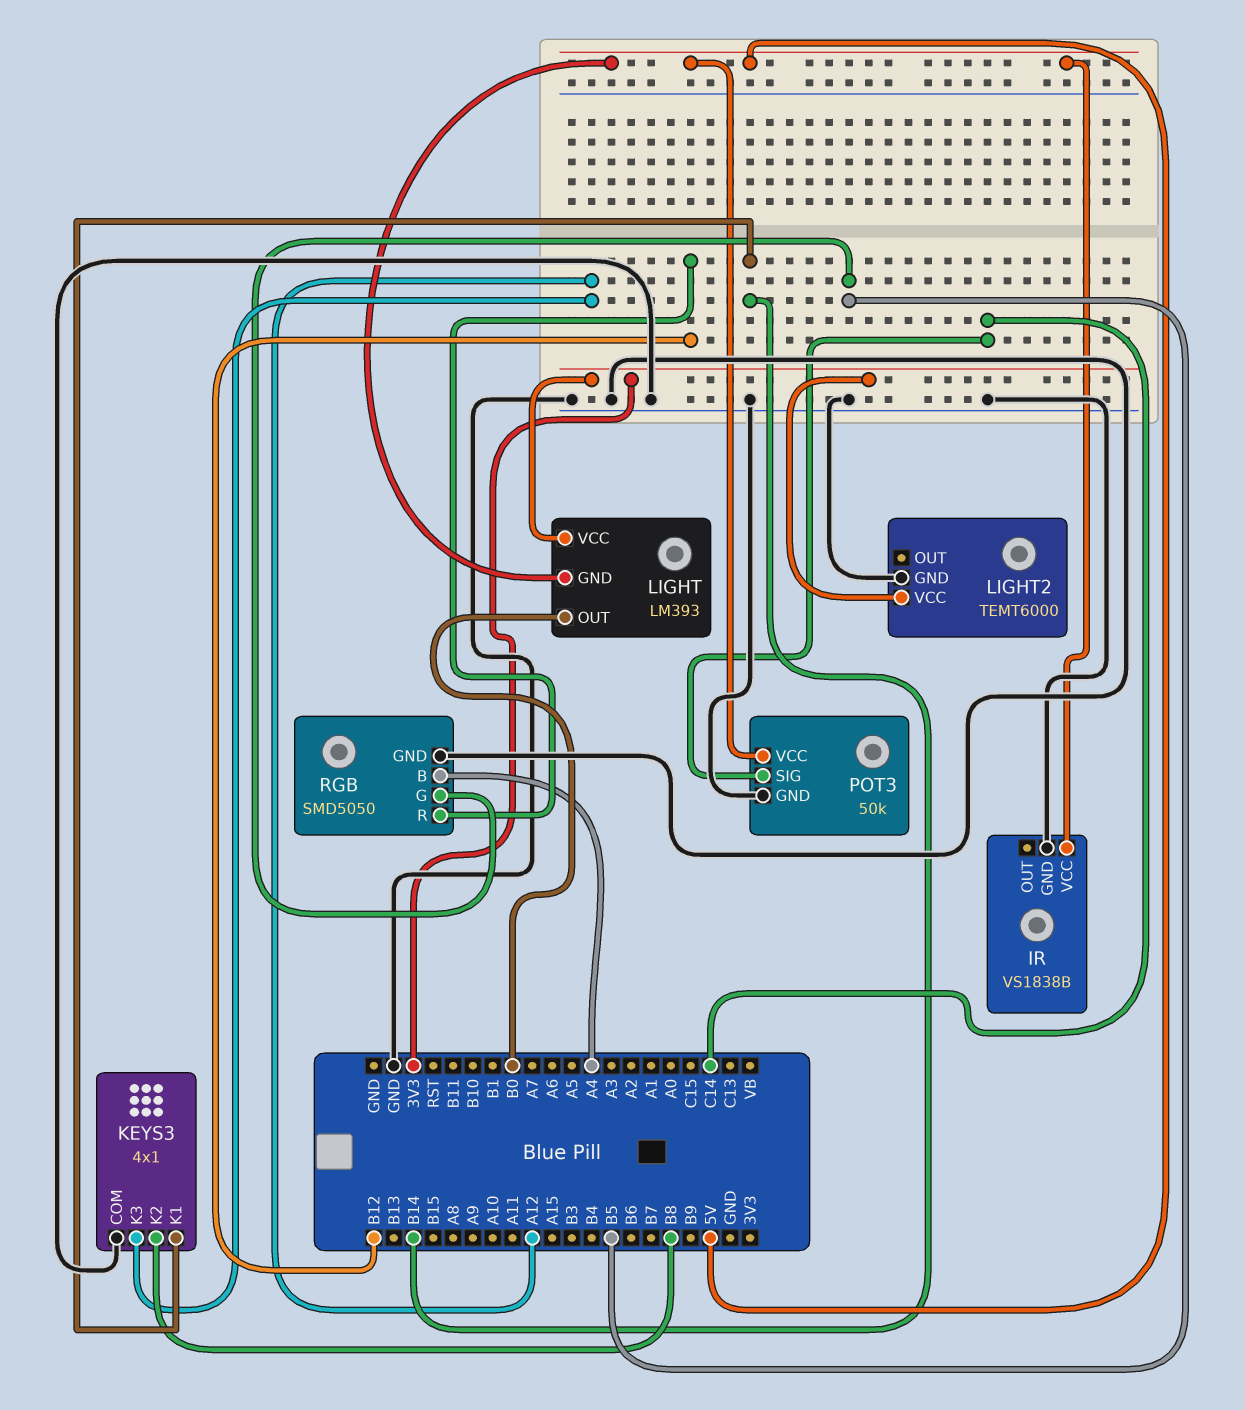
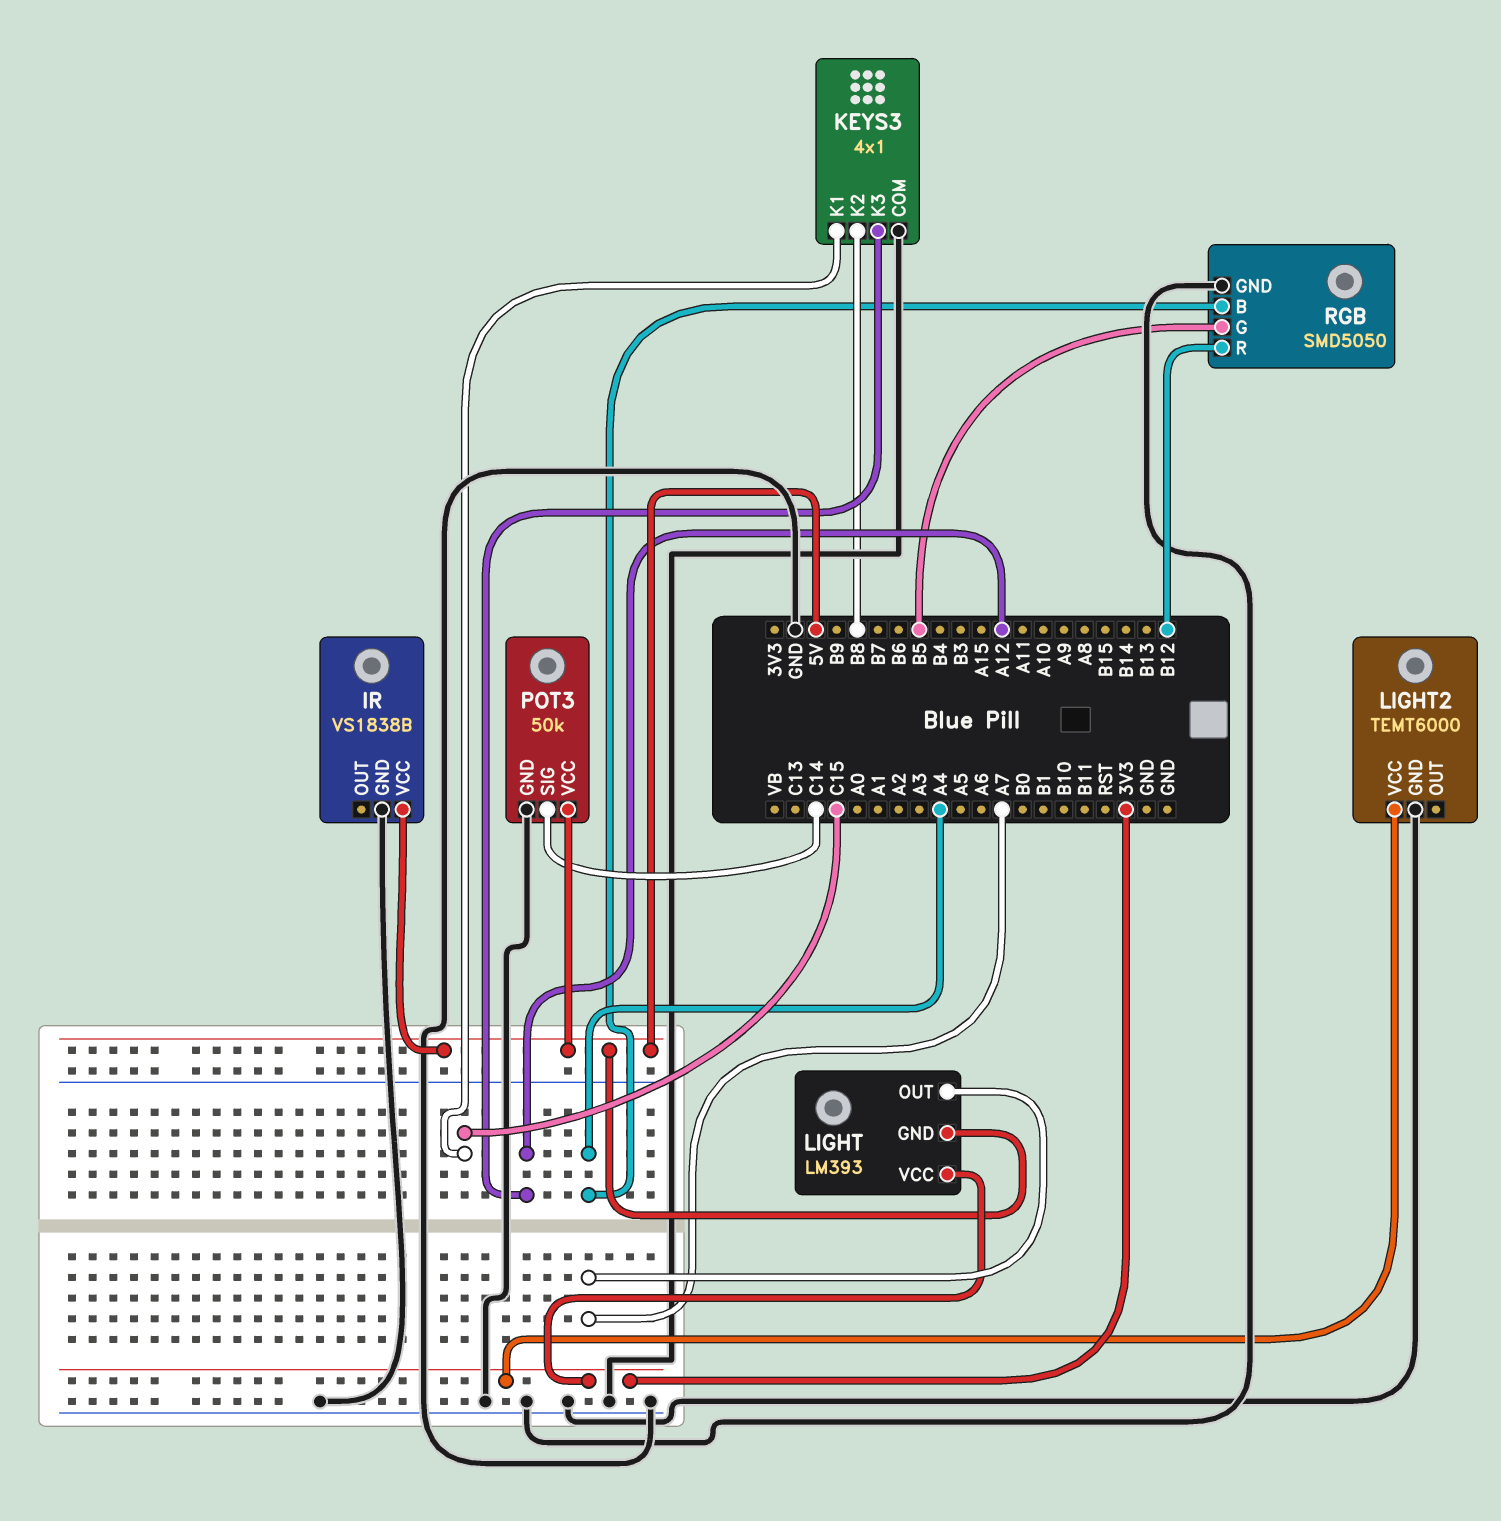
KEYS3 pin K1: B14 -> C15
LIGHT pin OUT: B0 -> A7

